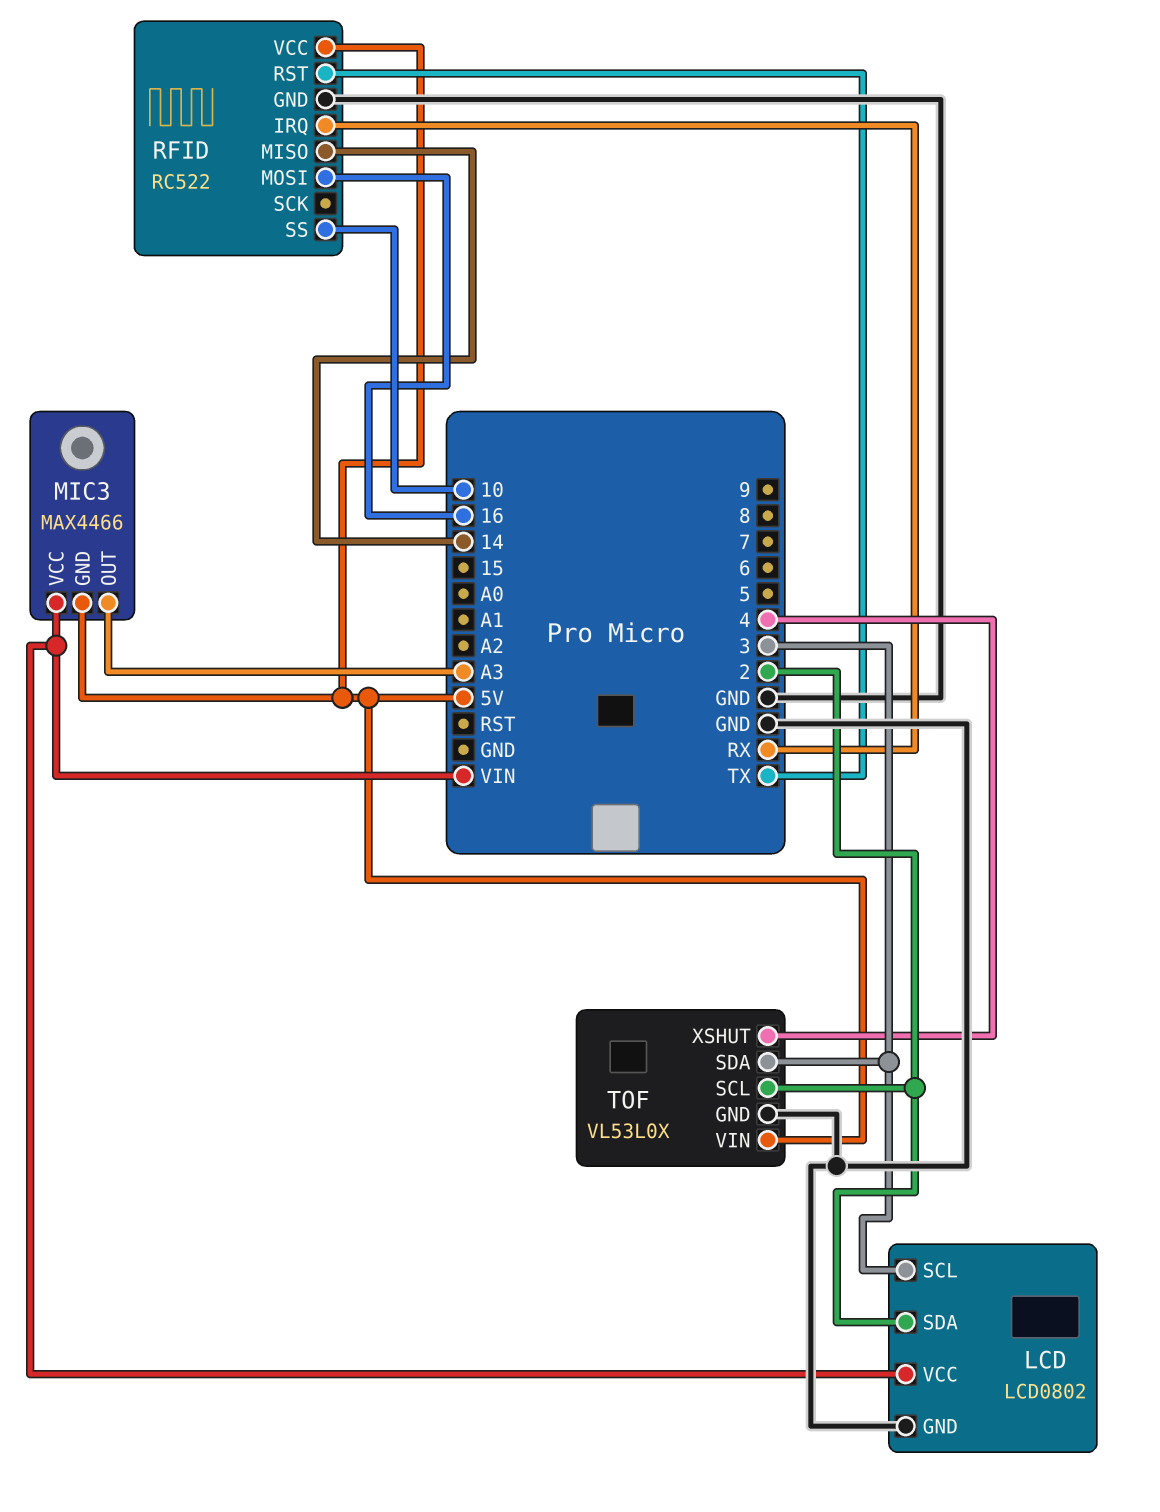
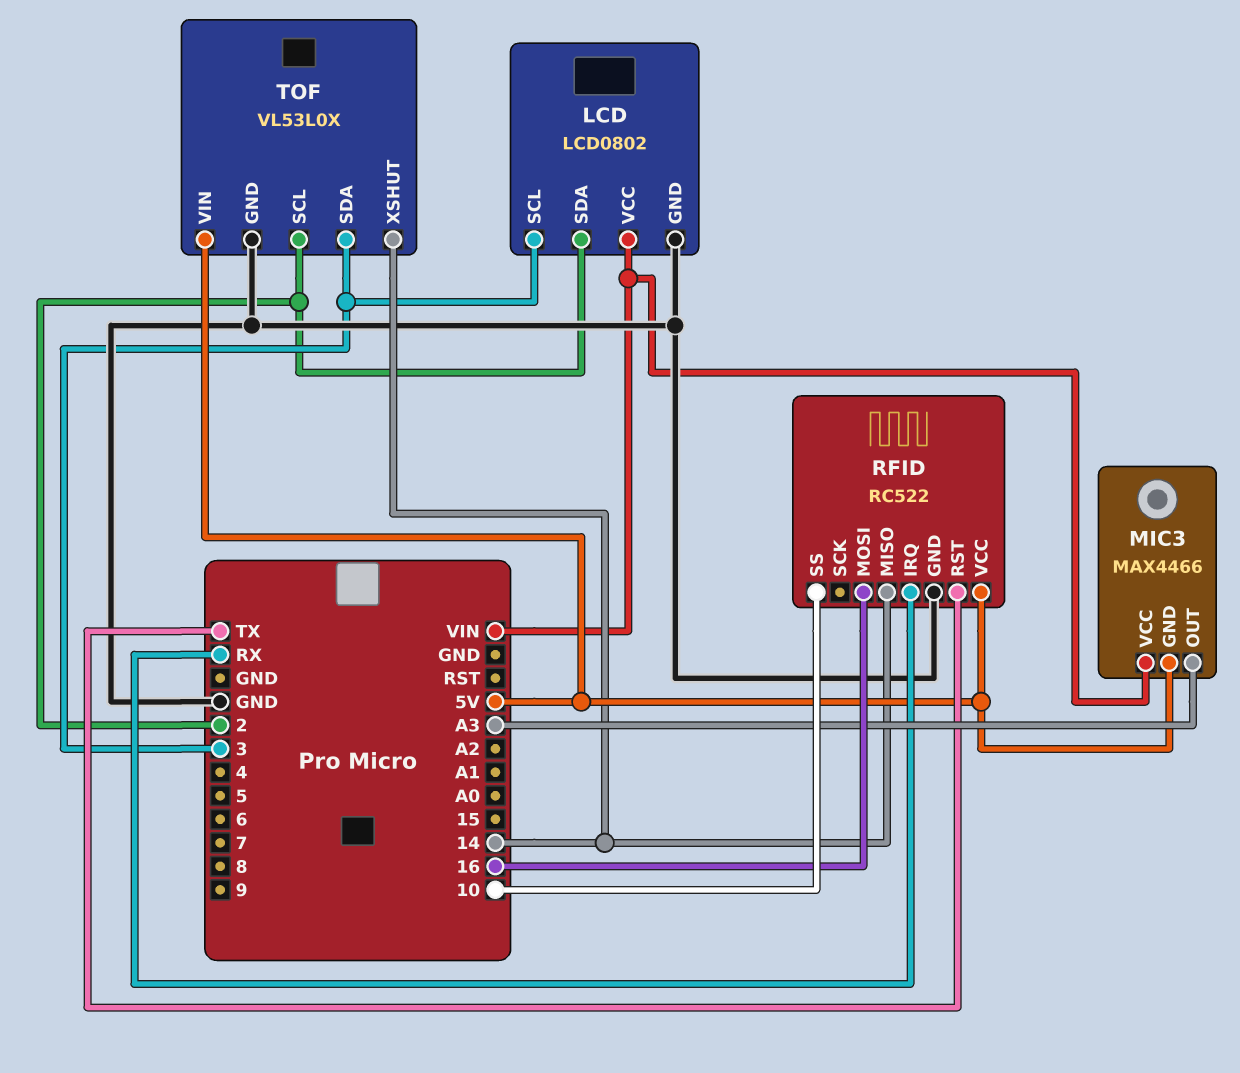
TOF pin XSHUT: 4 -> 14

